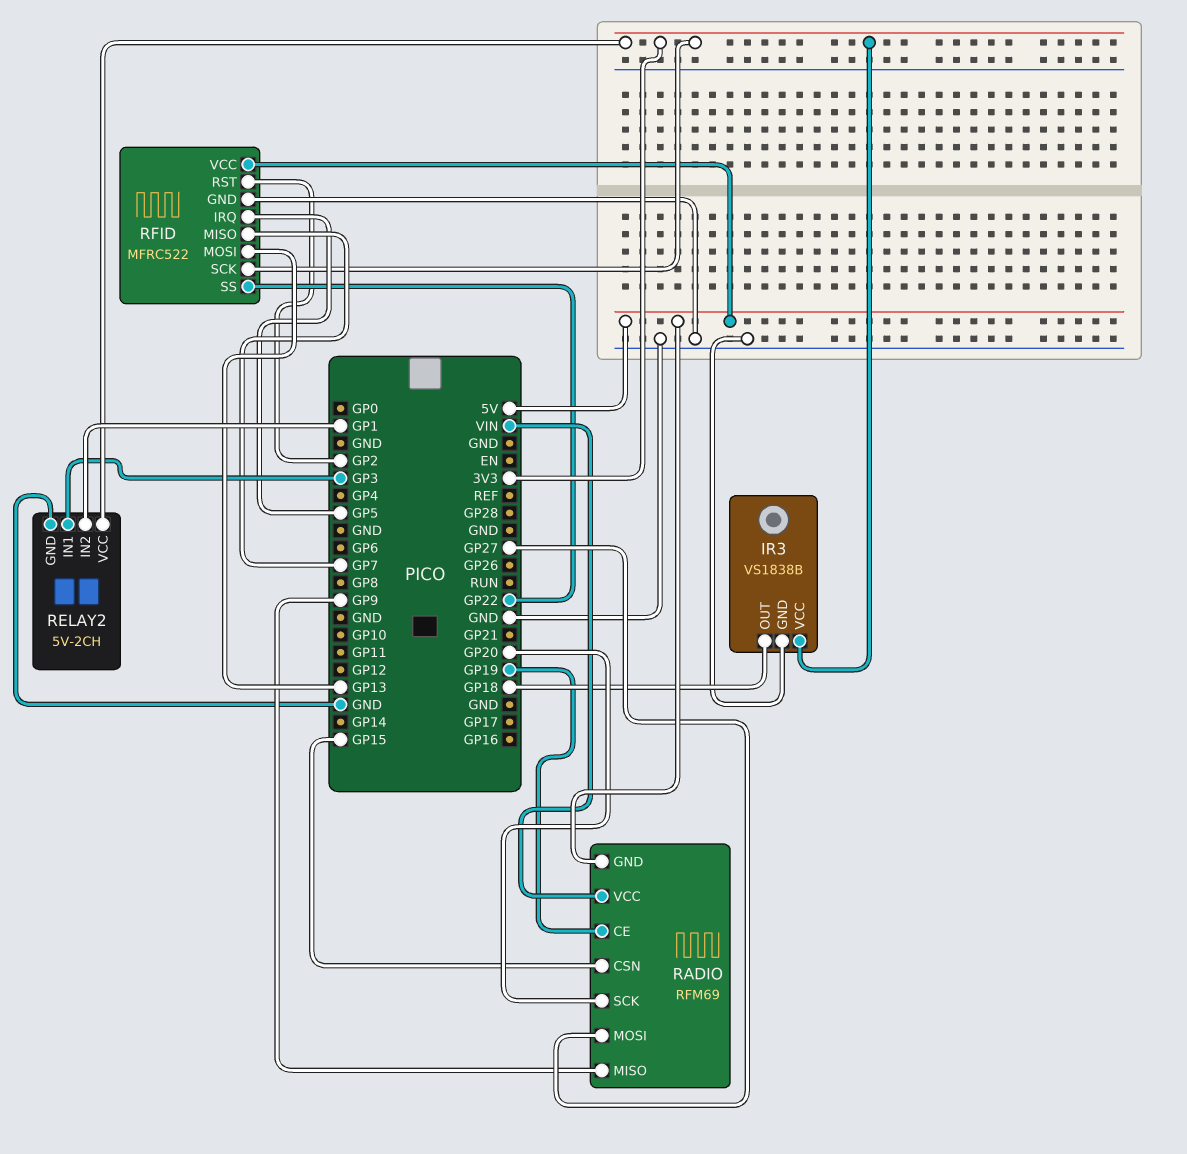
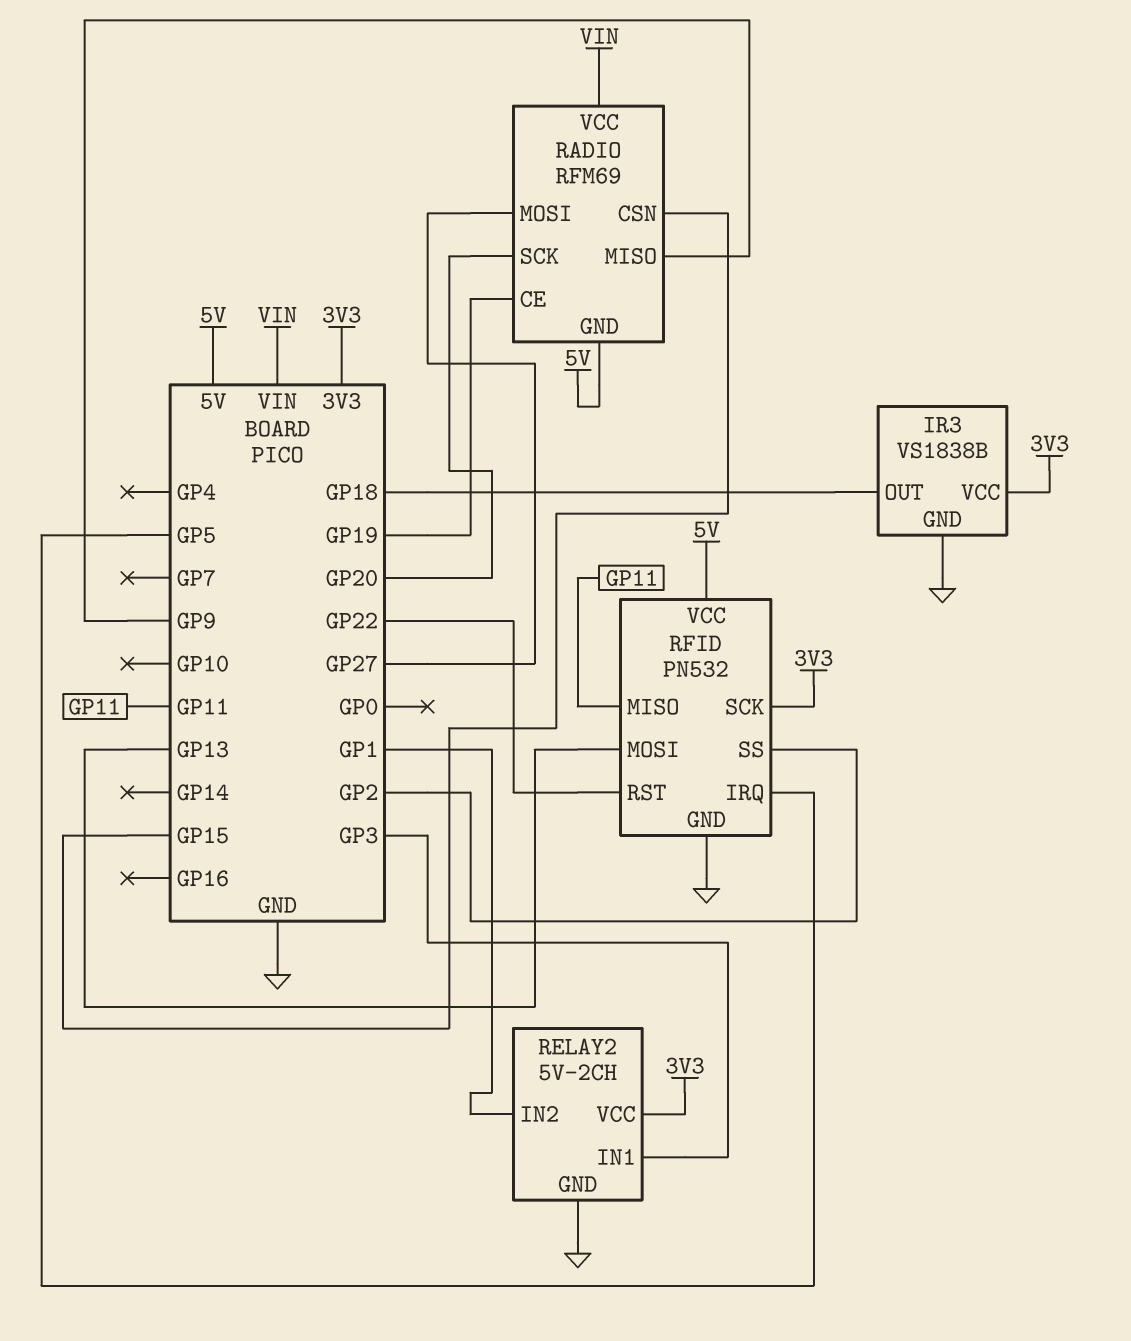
RFID: MFRC522 -> PN532
RFID pin MISO: GP7 -> GP11
RFID pin RST: GP2 -> GP22
RFID pin SS: GP22 -> GP2

